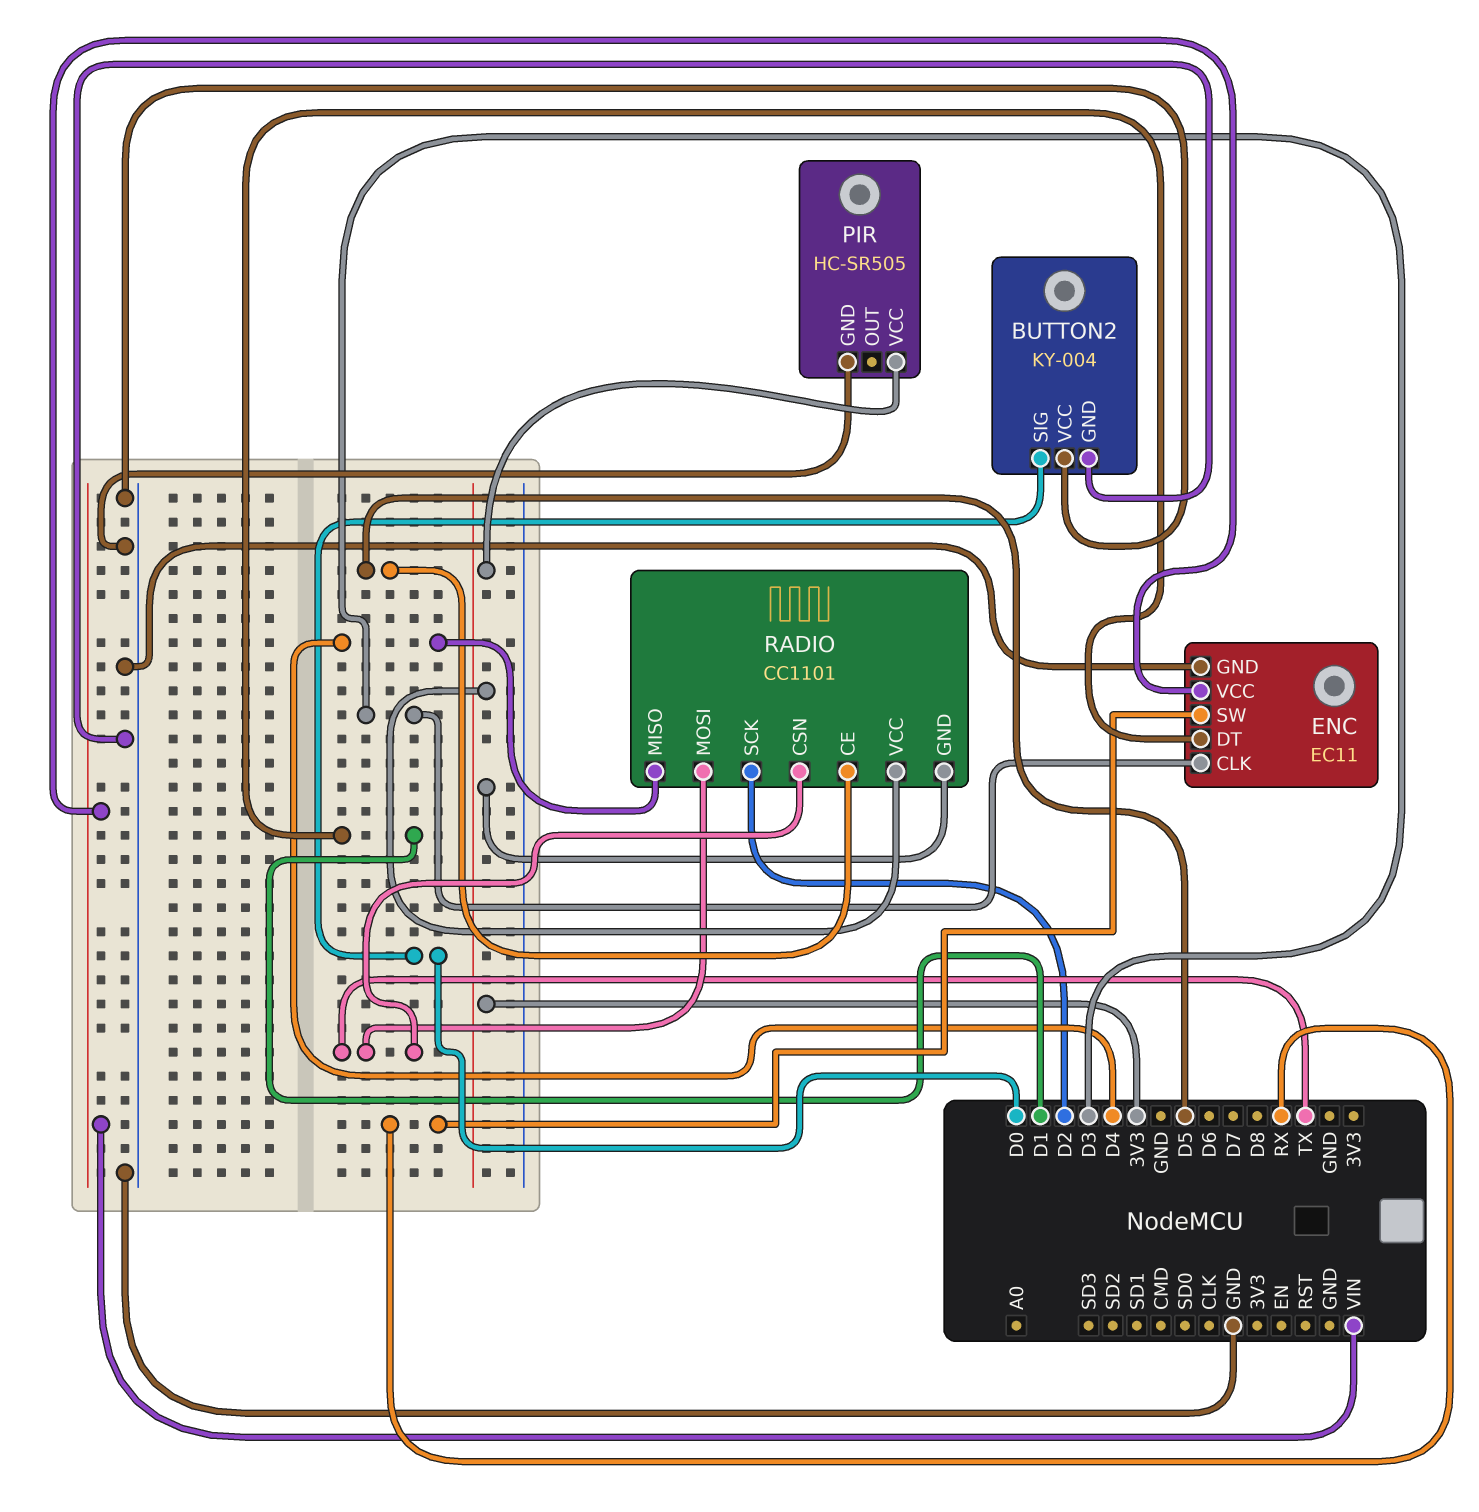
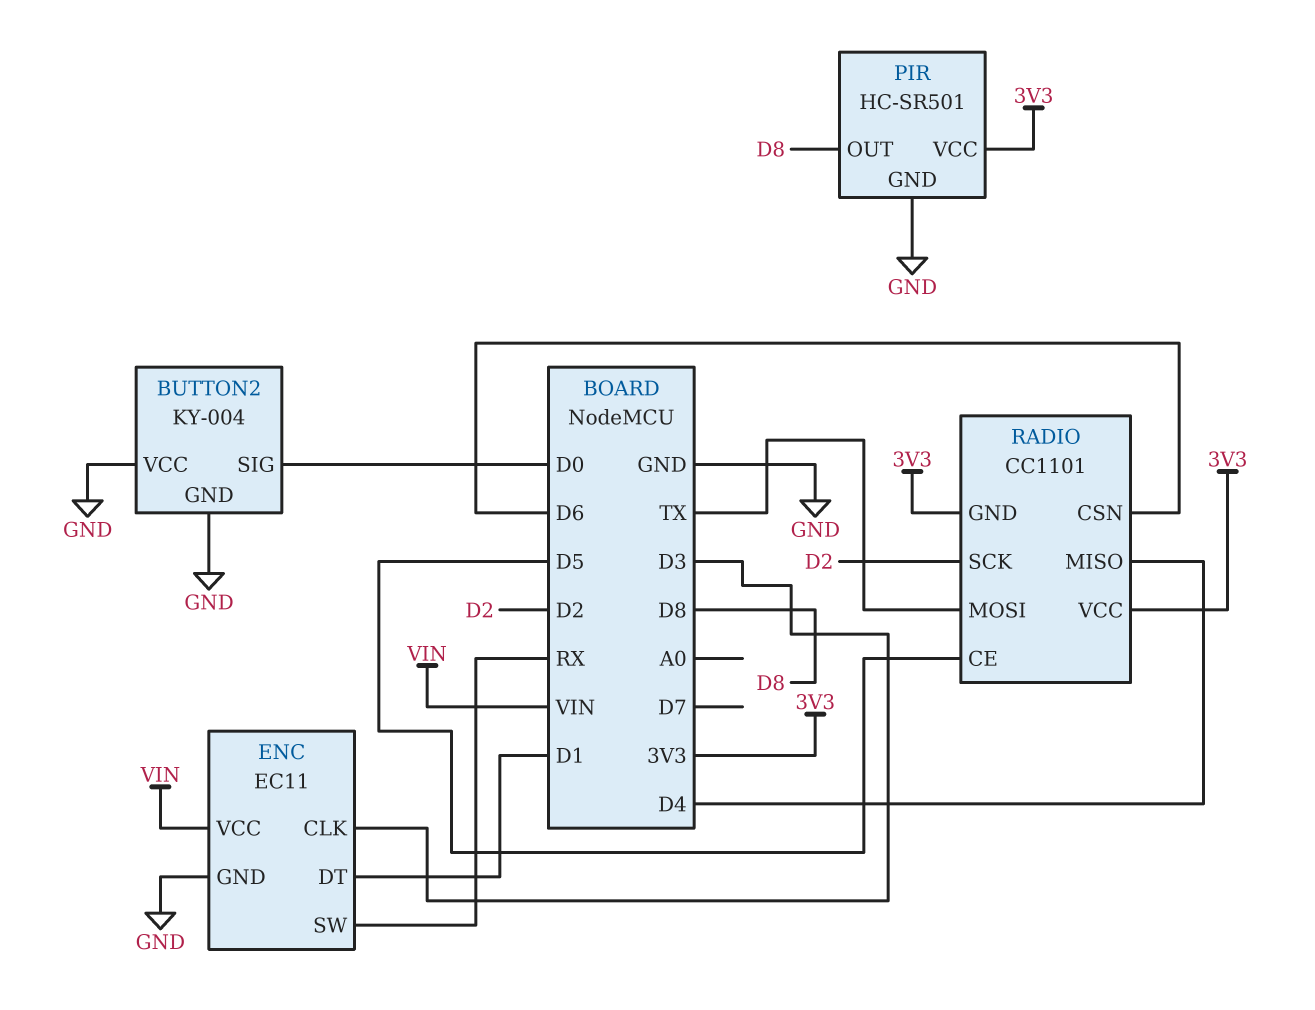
PIR: HC-SR505 -> HC-SR501
PIR pin OUT: none -> D8
RADIO pin CSN: TX -> D6

